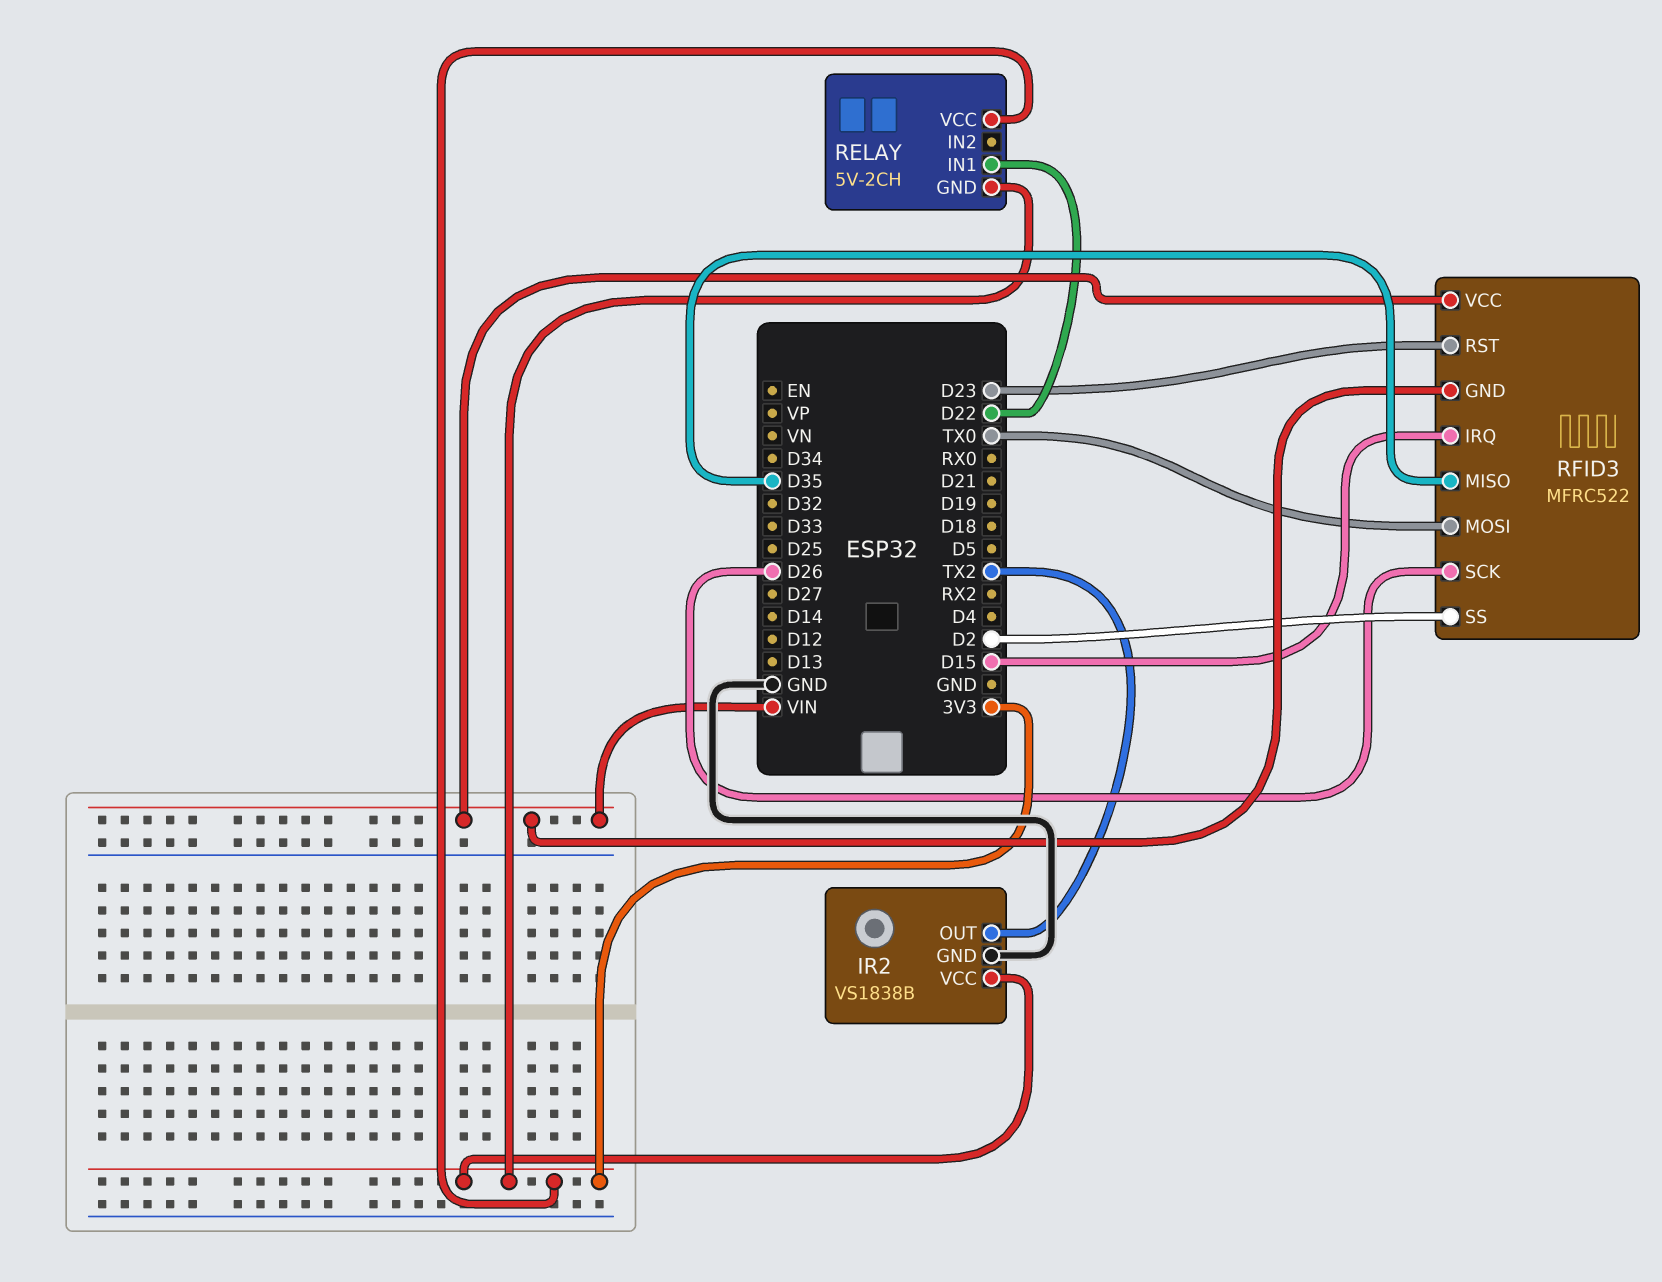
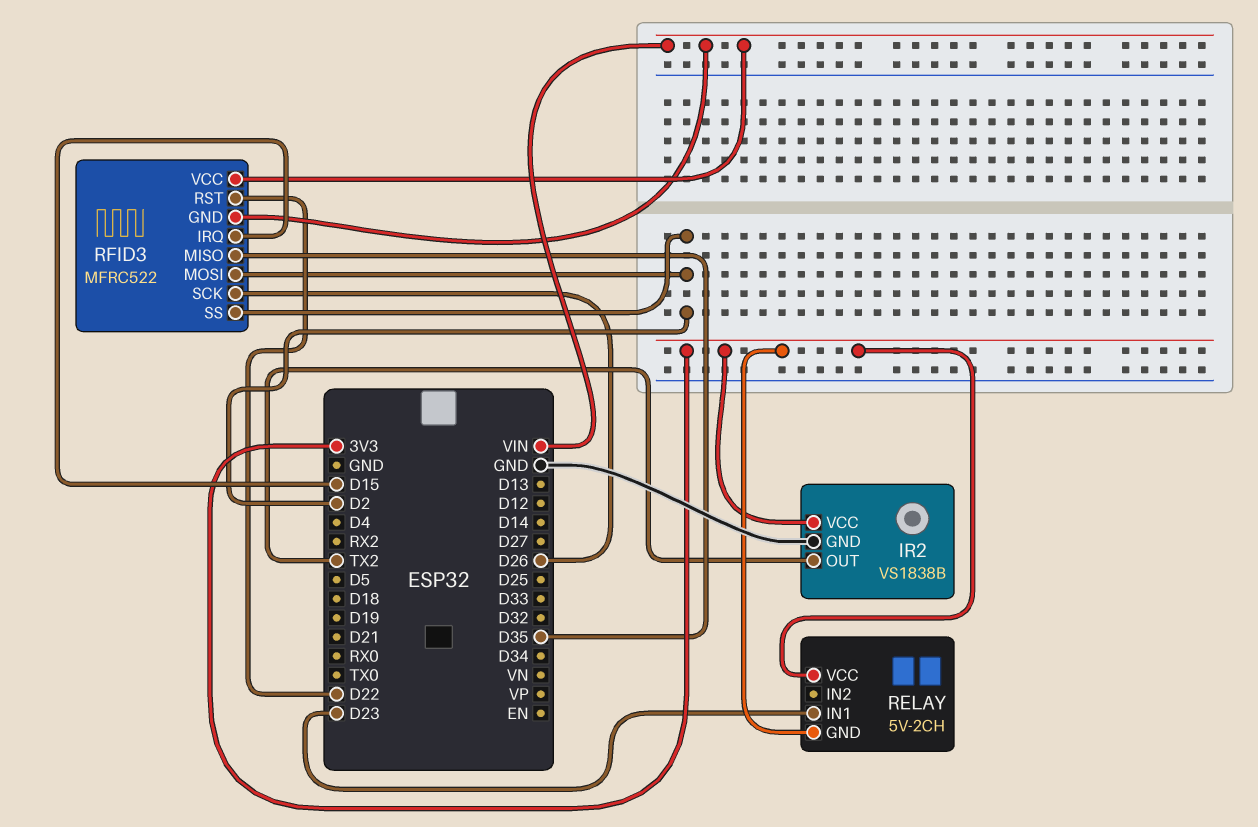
RELAY pin IN1: D22 -> D23
RFID3 pin MOSI: TX0 -> D2
RFID3 pin RST: D23 -> D22

